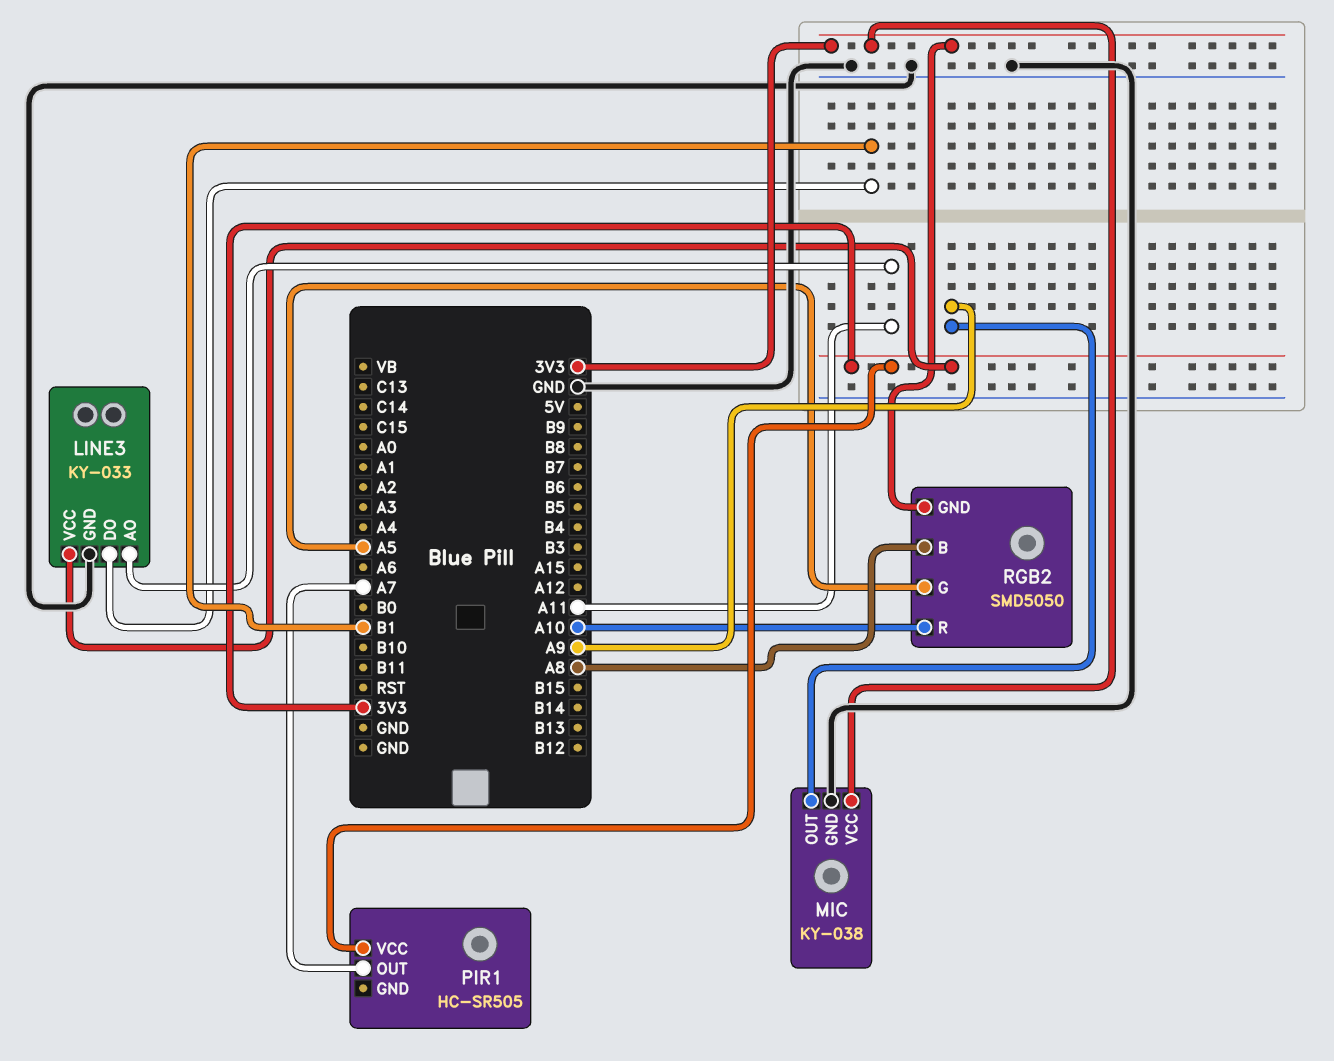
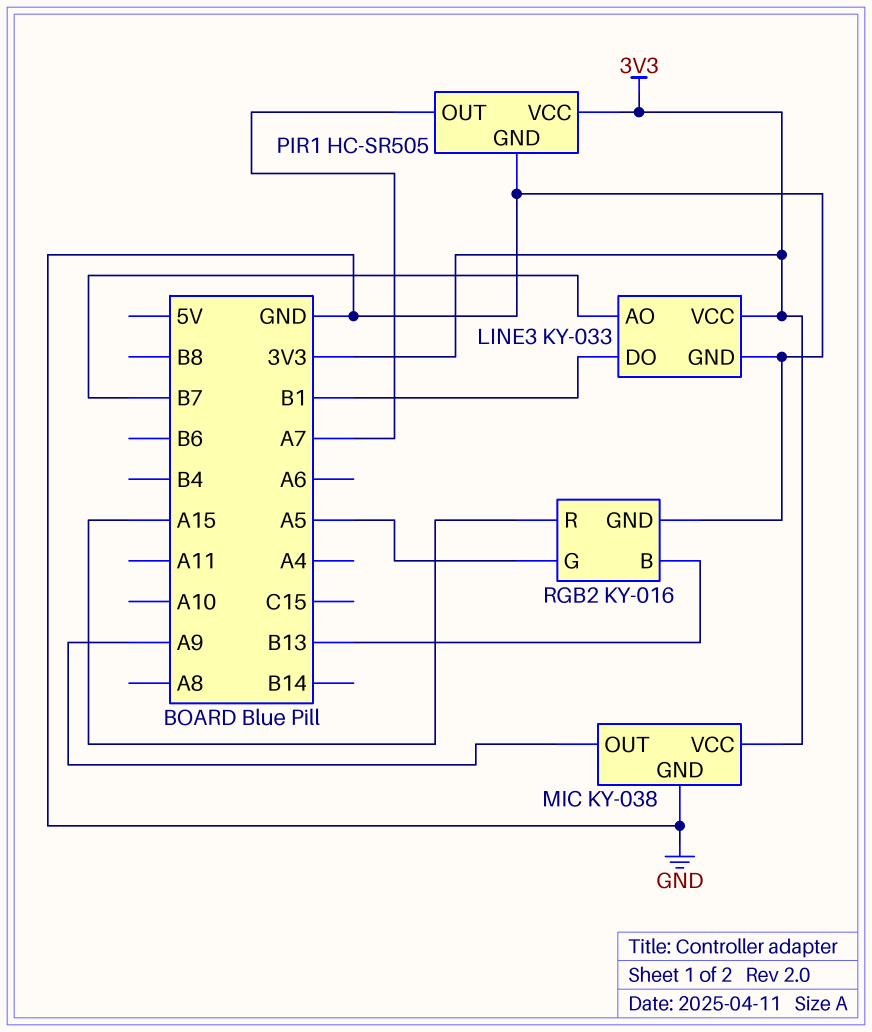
LINE3 pin AO: A11 -> B7
PIR1 pin GND: none -> GND
RGB2: SMD5050 -> KY-016
RGB2 pin B: A8 -> B13
RGB2 pin GND: 3V3 -> GND
RGB2 pin R: A10 -> A15

